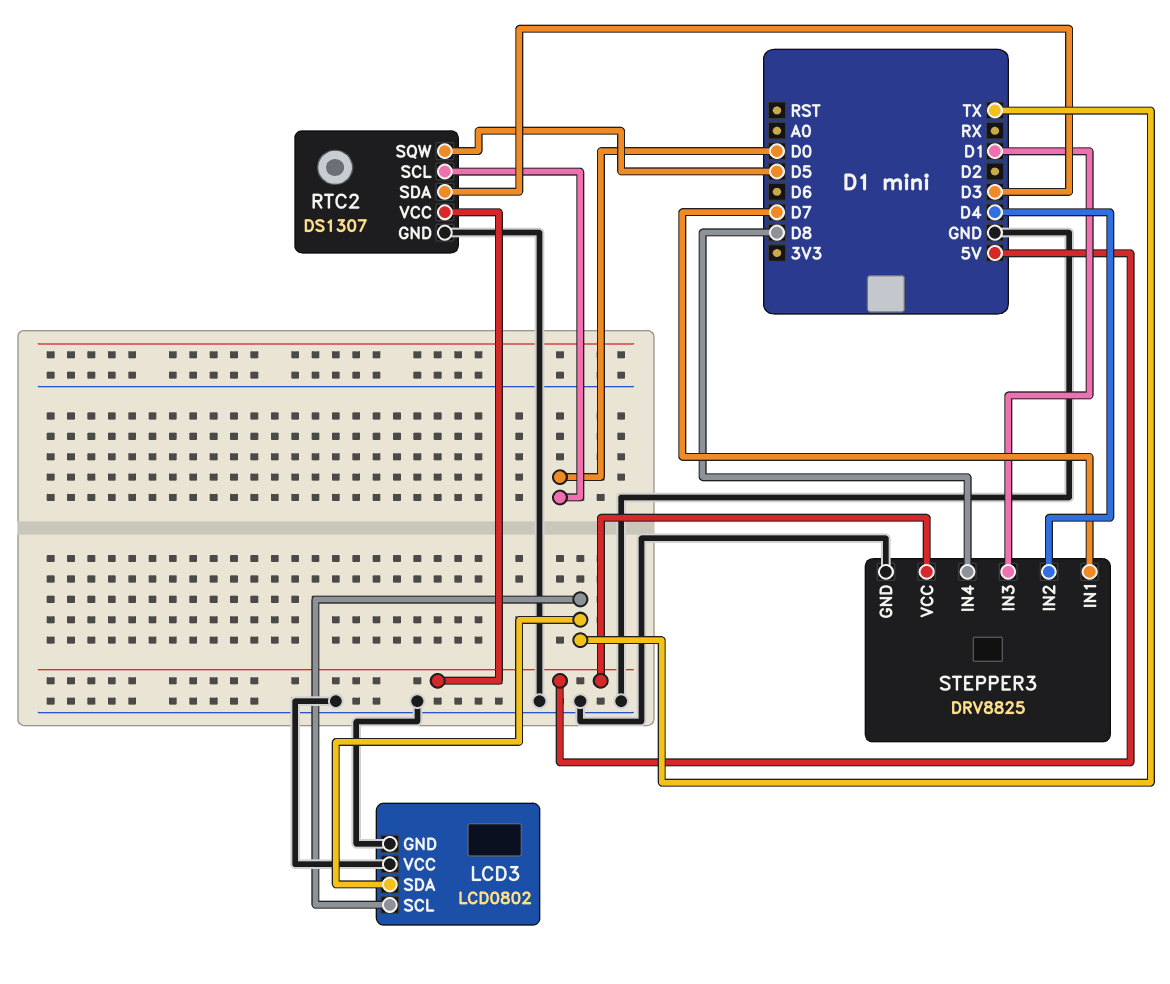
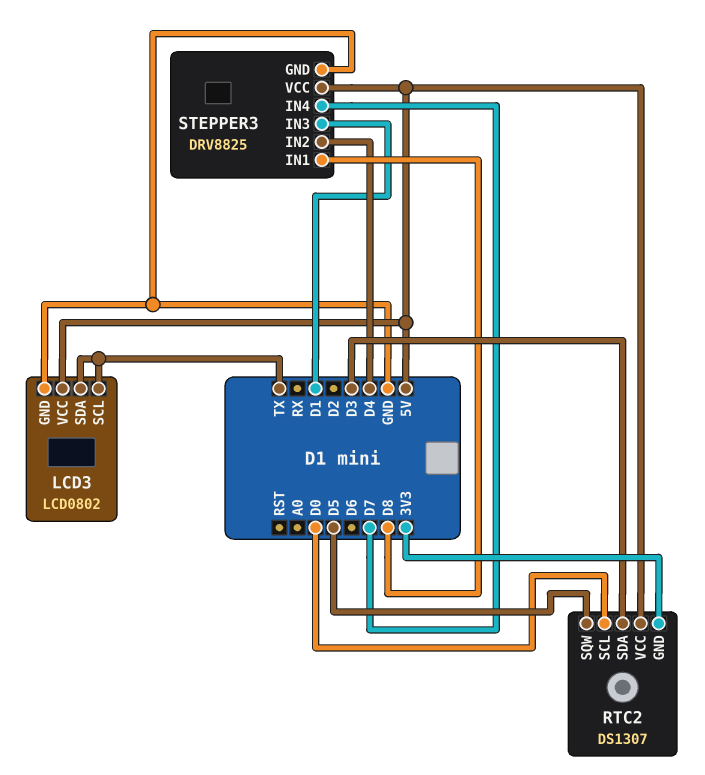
LCD3 pin VCC: GND -> 5V
RTC2 pin GND: GND -> 3V3
STEPPER3 pin IN1: D7 -> D8
STEPPER3 pin IN4: D8 -> D7

